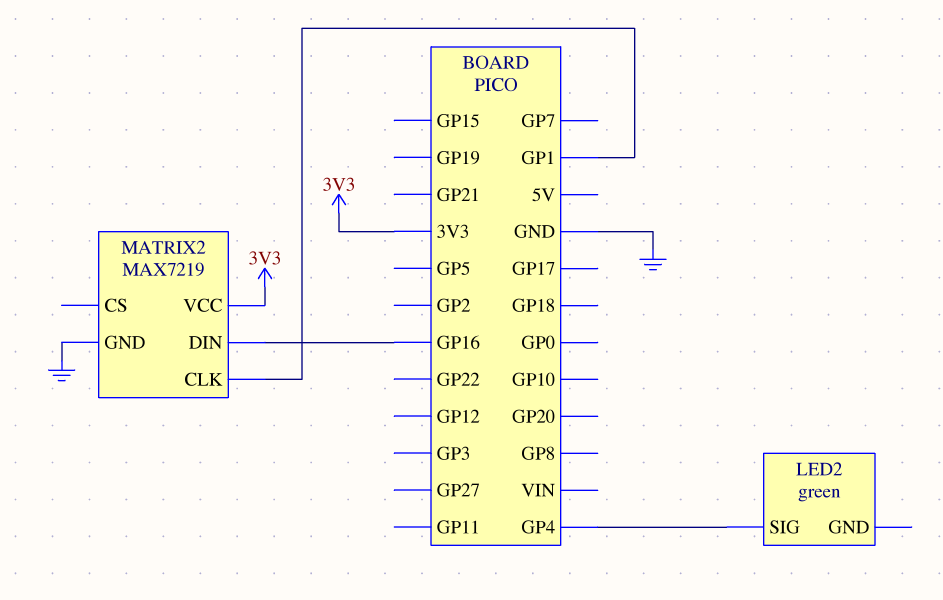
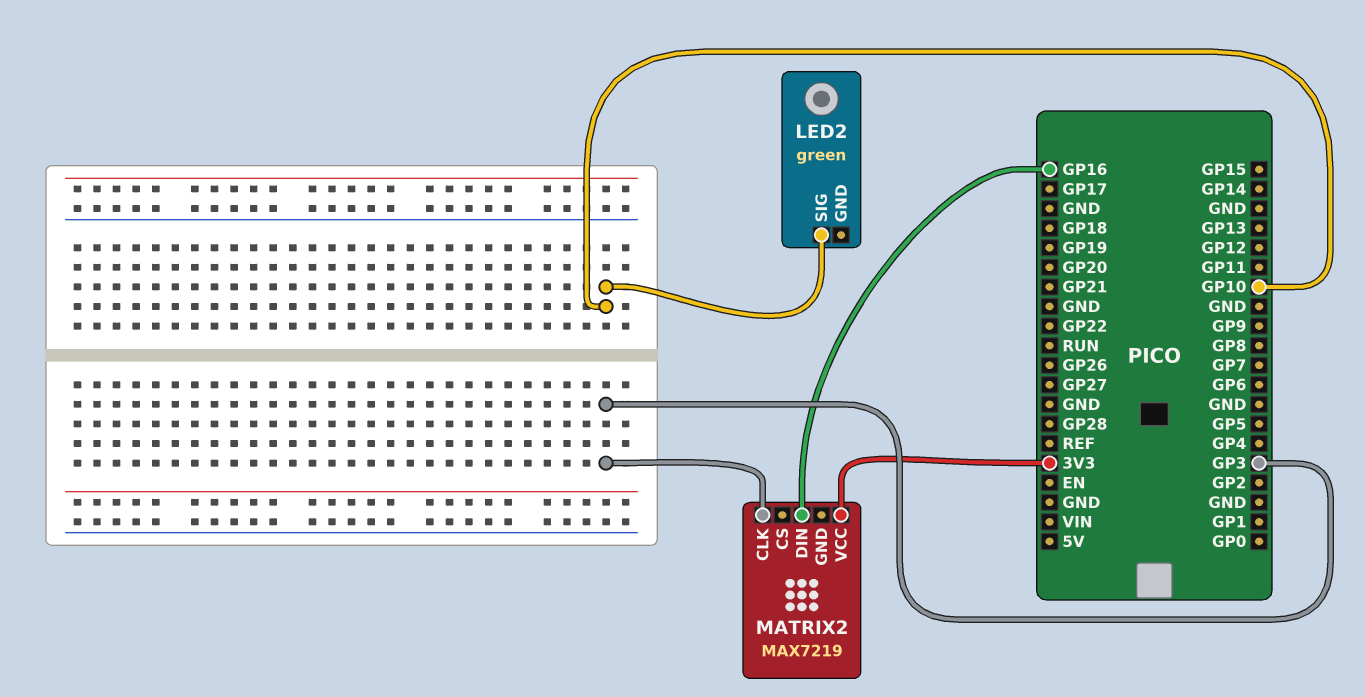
LED2 pin SIG: GP4 -> GP10
MATRIX2 pin CLK: GP1 -> GP3
MATRIX2 pin GND: GND -> none

